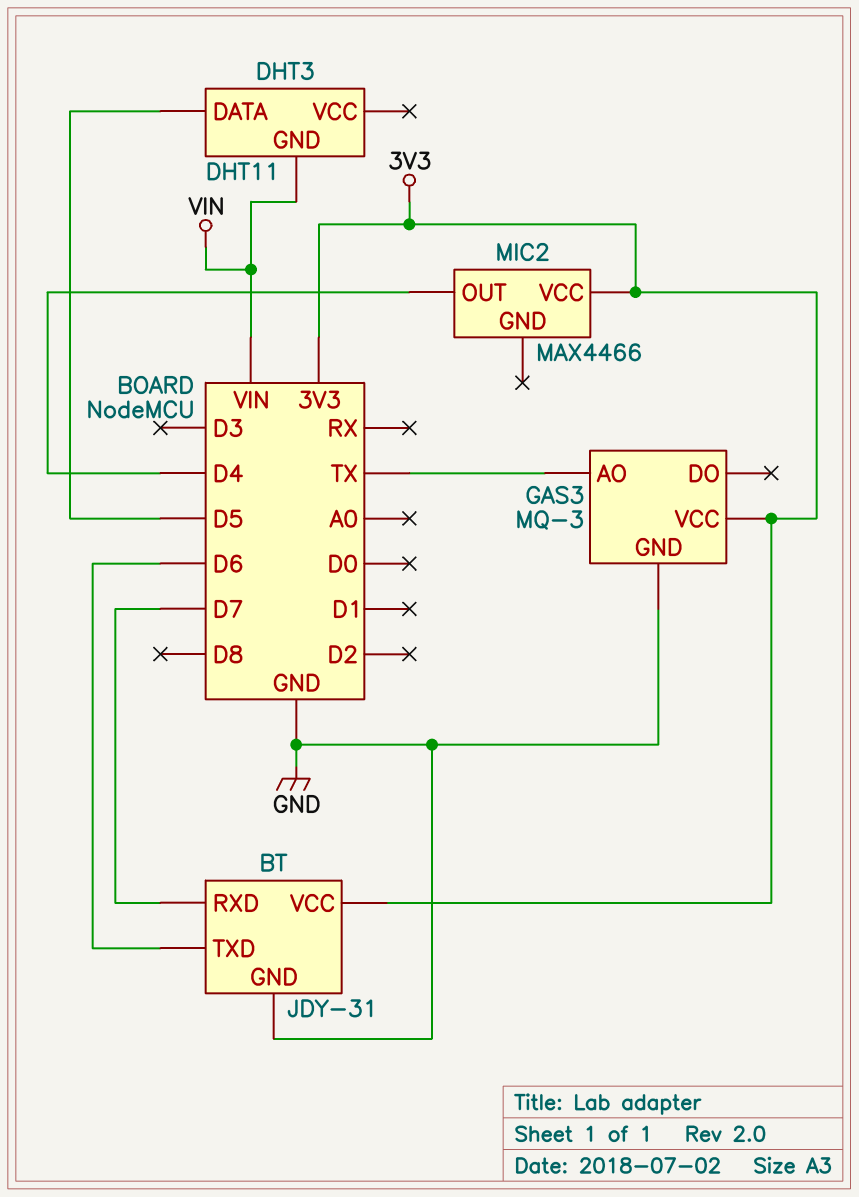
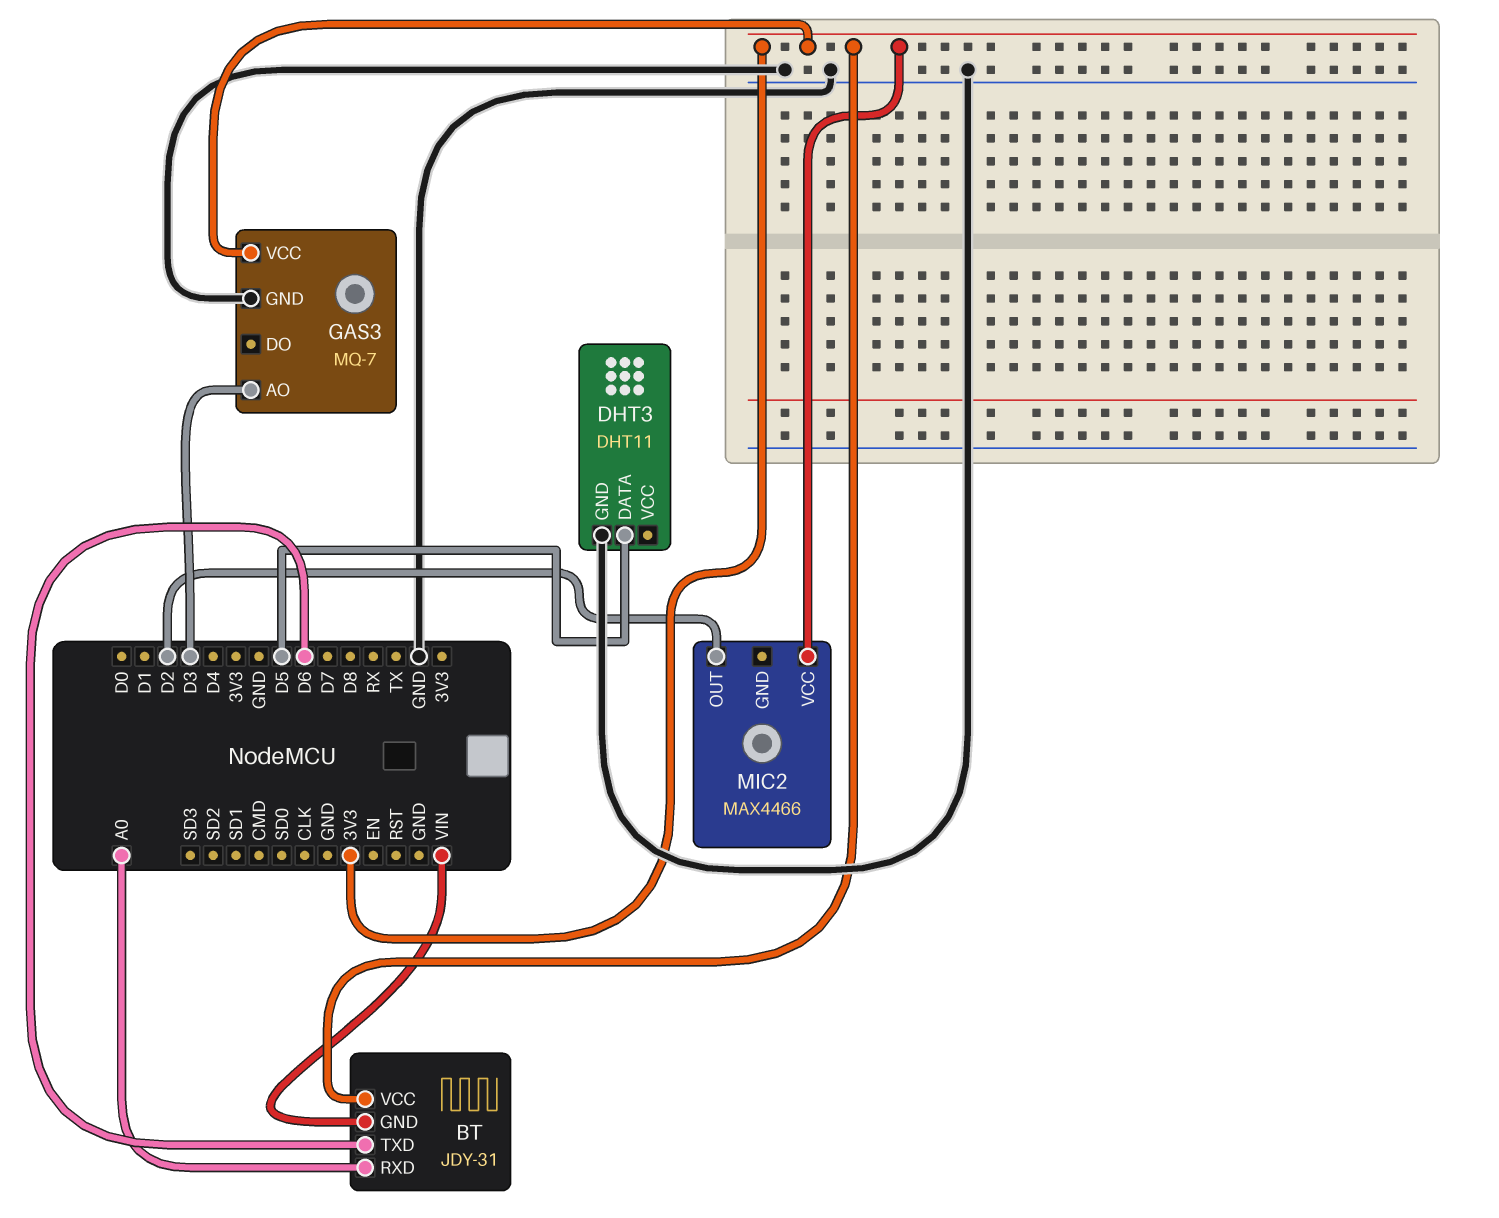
BT pin GND: GND -> VIN
BT pin RXD: D7 -> A0
DHT3 pin GND: VIN -> GND
GAS3: MQ-3 -> MQ-7
GAS3 pin AO: TX -> D3
MIC2 pin OUT: D4 -> D2

